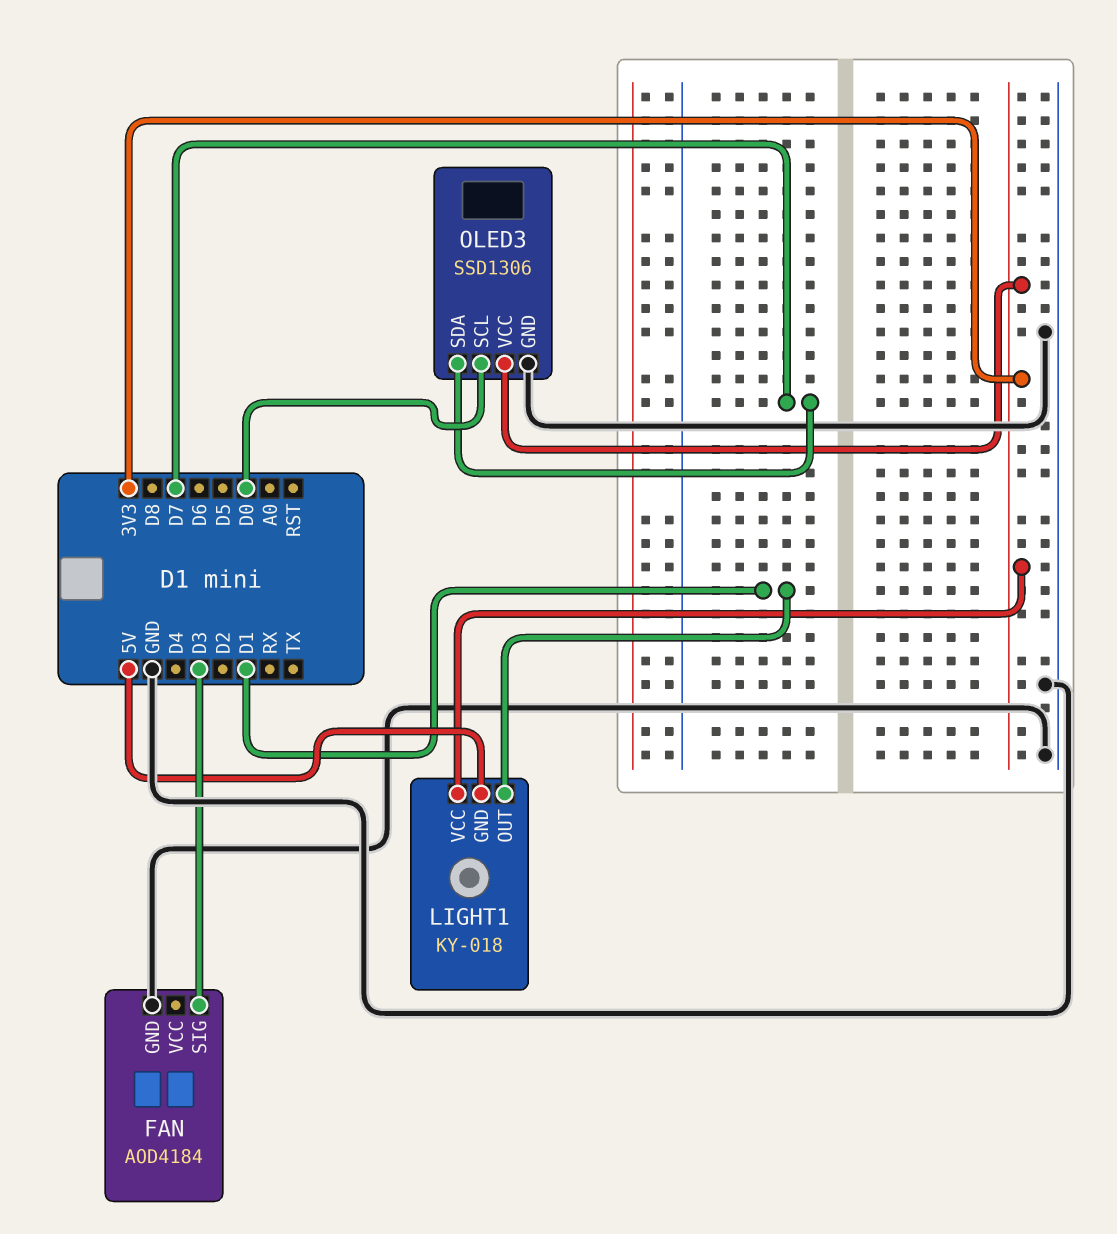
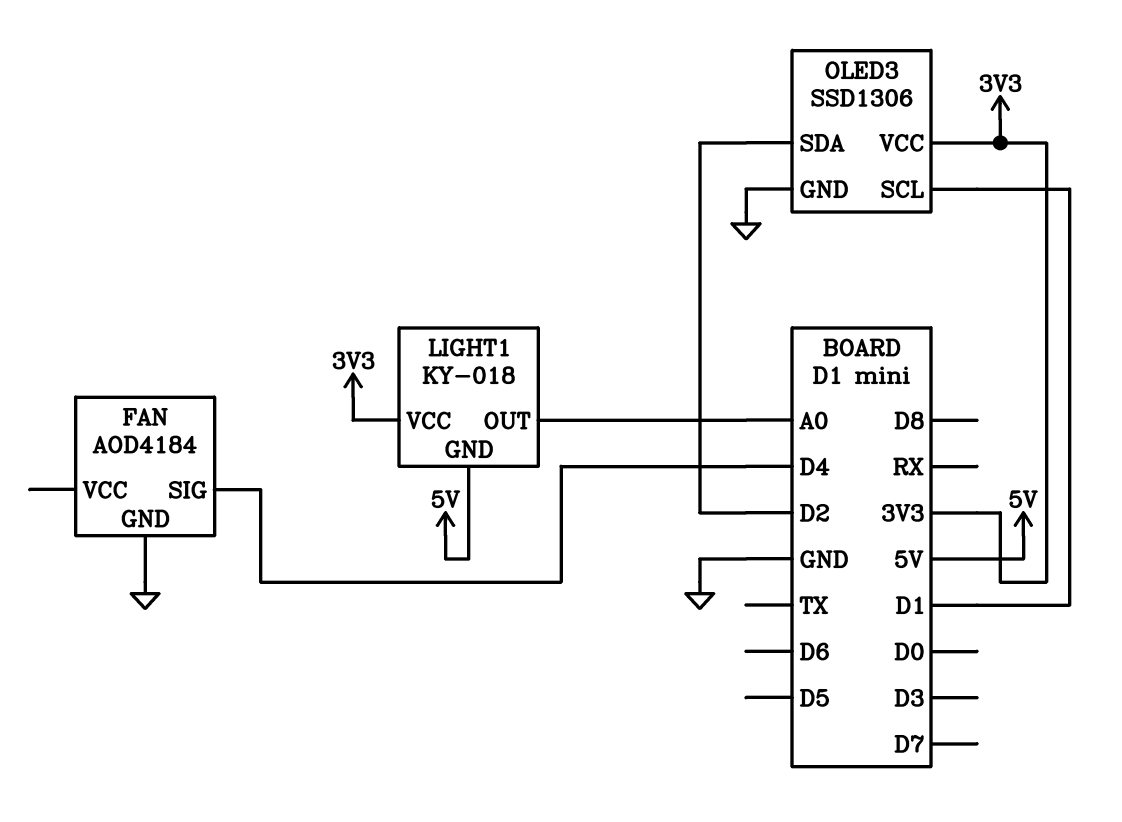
FAN pin SIG: D3 -> D4
LIGHT1 pin OUT: D1 -> A0
OLED3 pin SCL: D0 -> D1
OLED3 pin SDA: D7 -> D2

